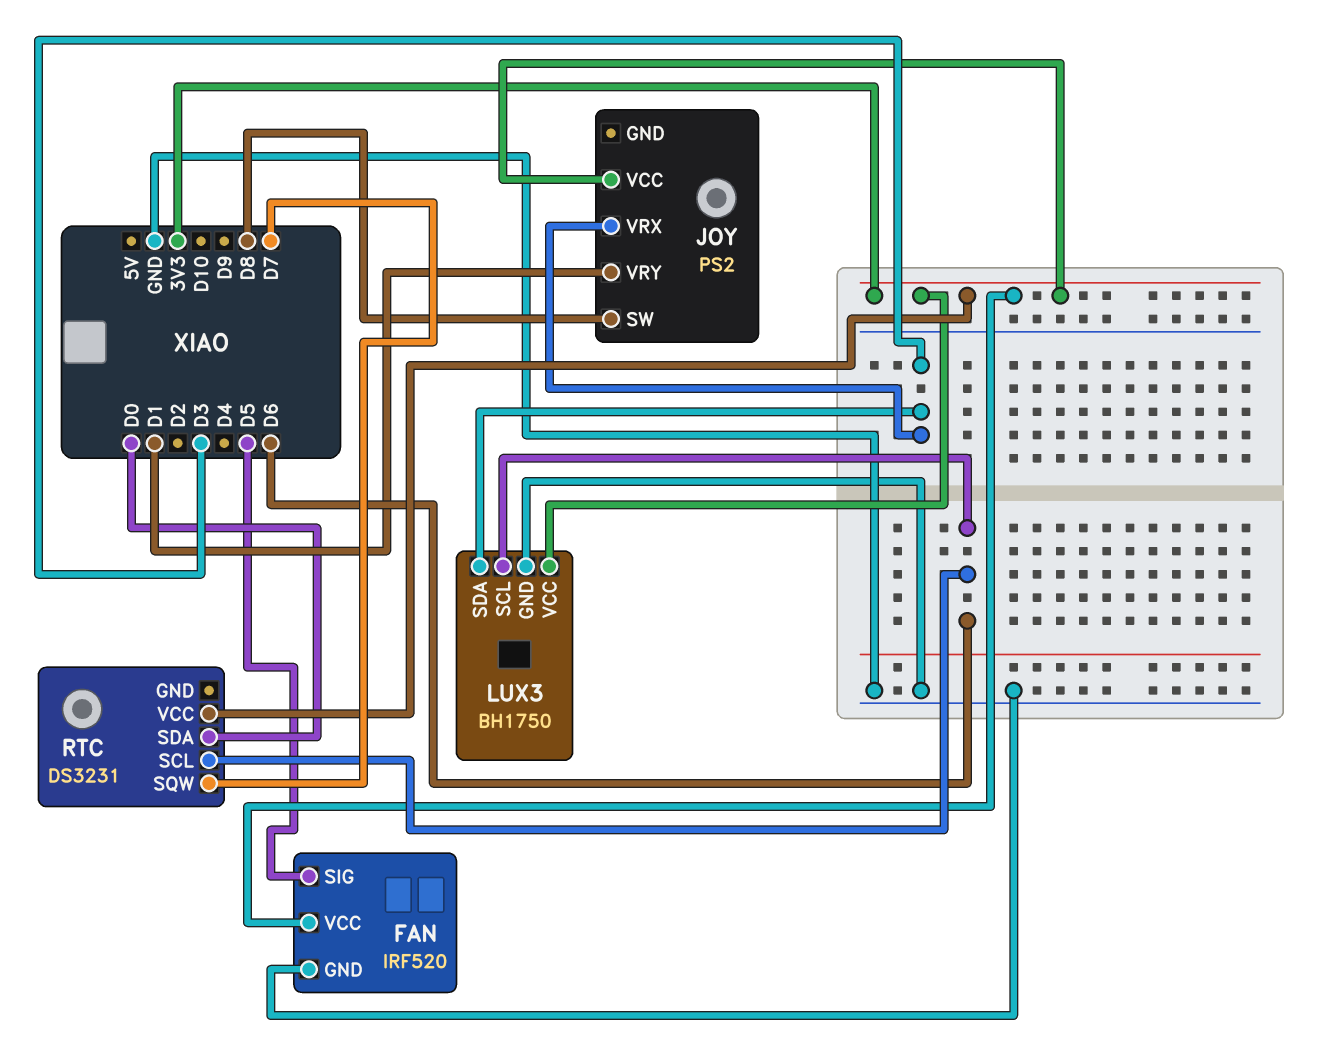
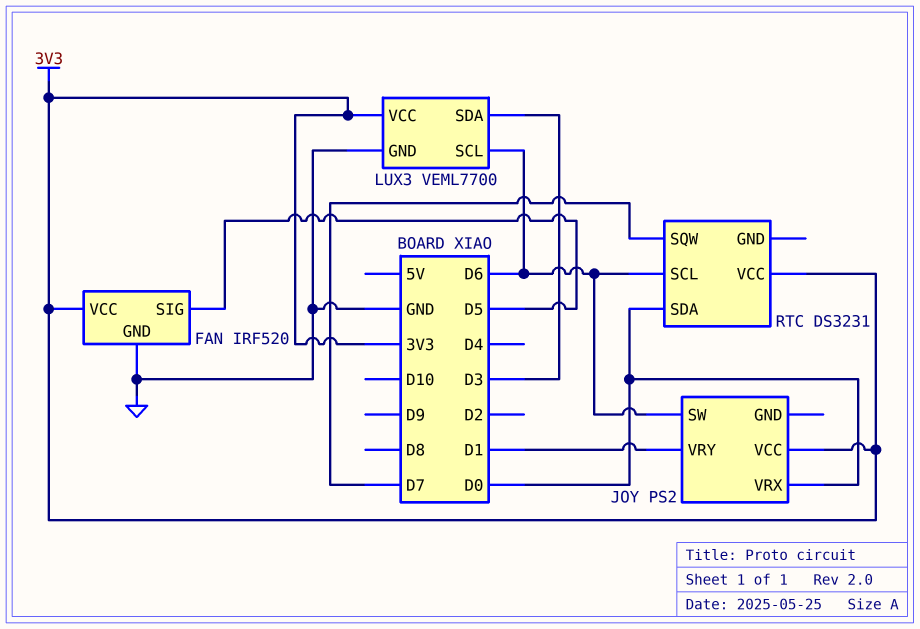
JOY pin SW: D8 -> D6
JOY pin VRX: D3 -> D0
LUX3: BH1750 -> VEML7700

